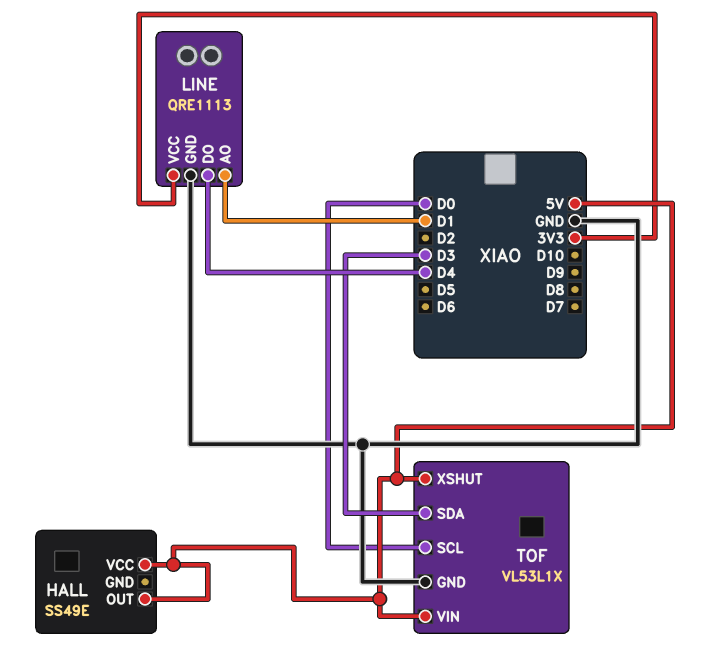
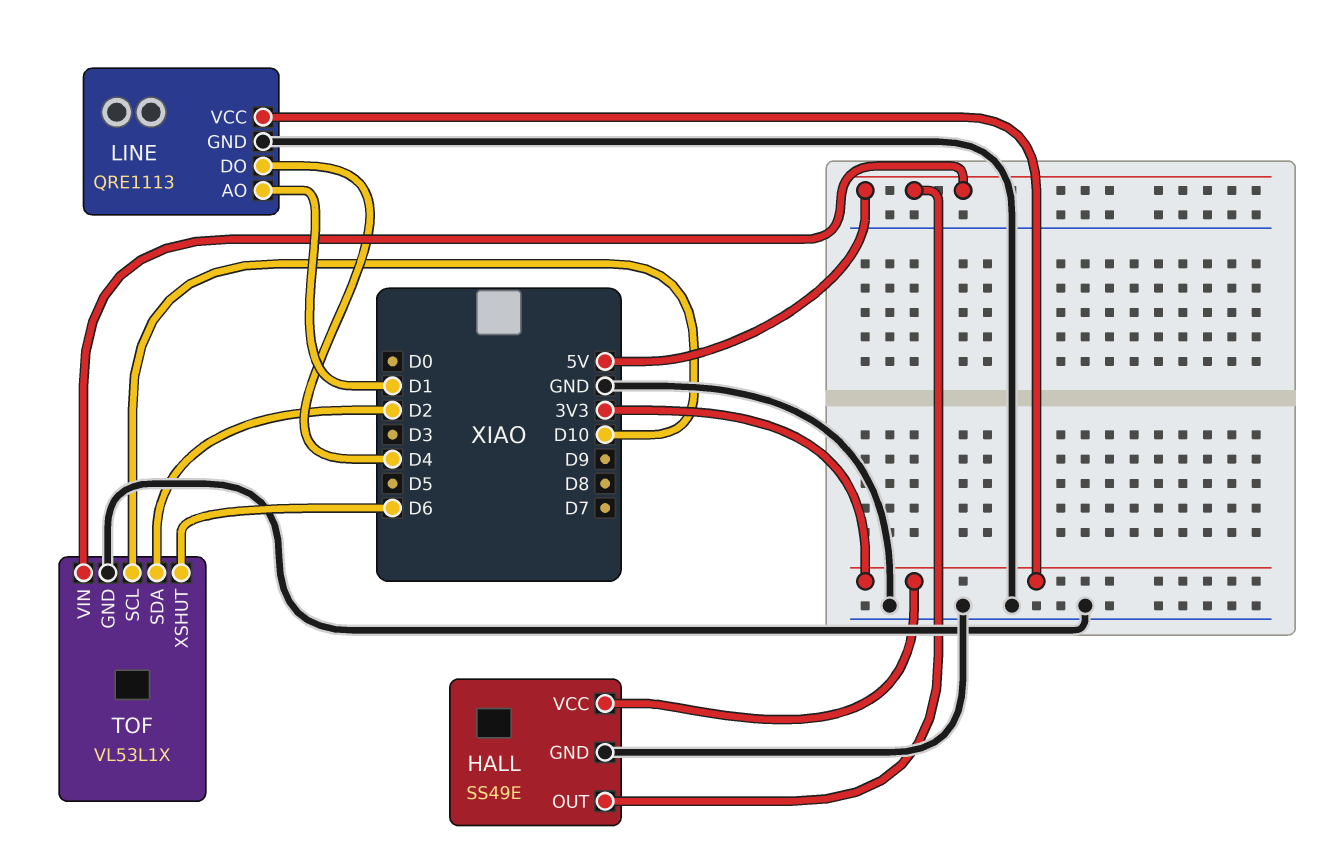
HALL pin GND: none -> GND
HALL pin VCC: 5V -> 3V3
TOF pin SCL: D0 -> D10
TOF pin SDA: D3 -> D2
TOF pin XSHUT: 5V -> D6

